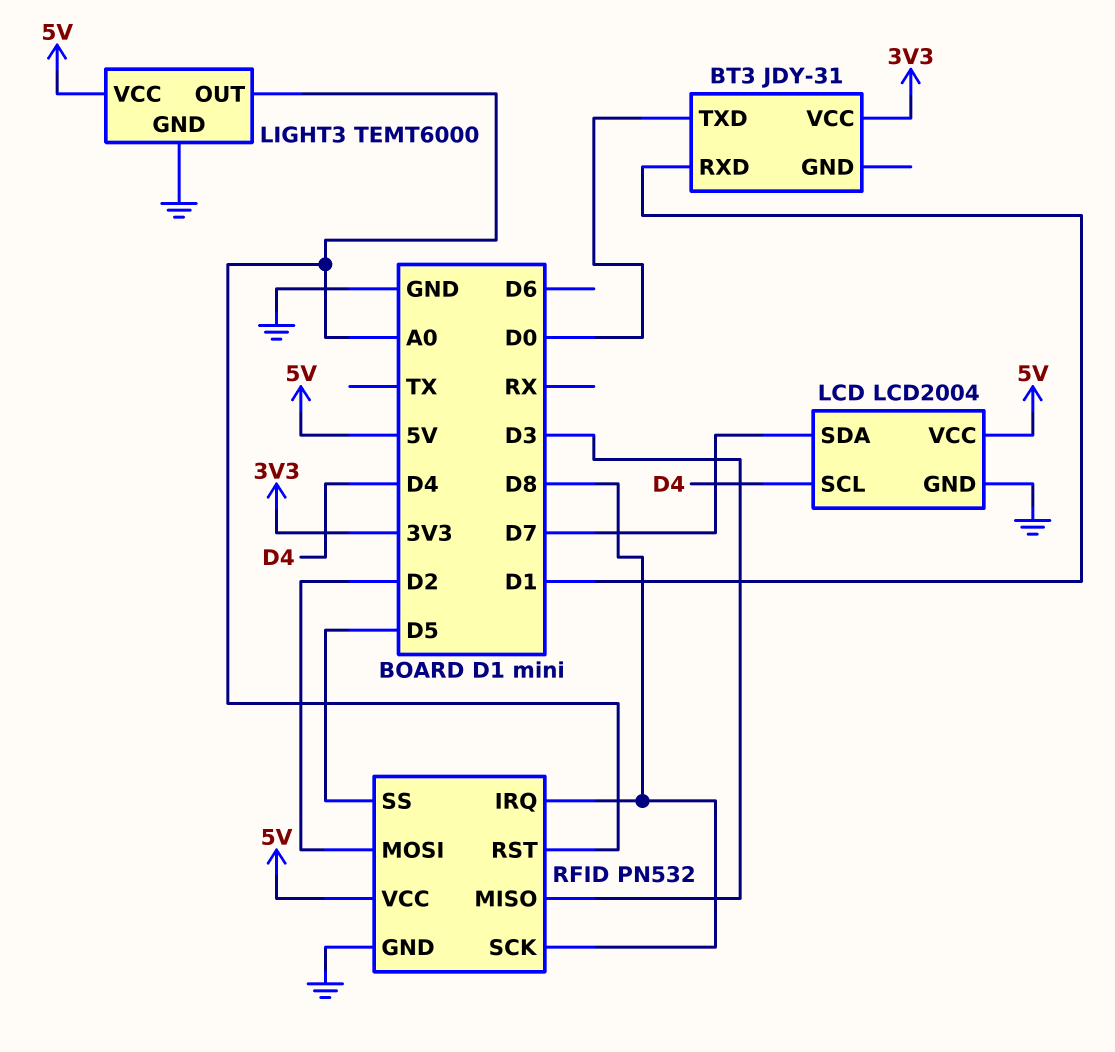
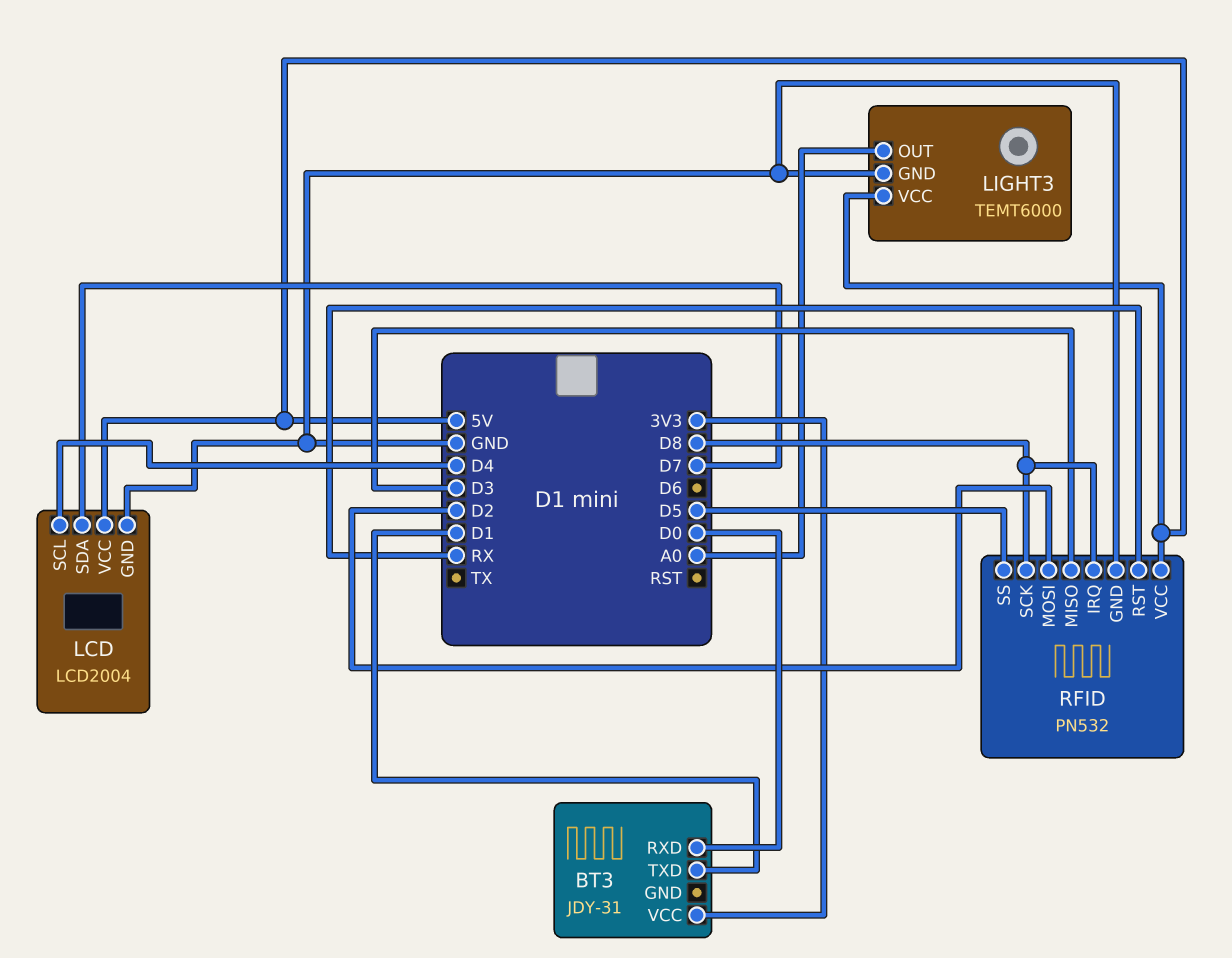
BT3 pin RXD: D1 -> D0
BT3 pin TXD: D0 -> D1
RFID pin RST: A0 -> RX

